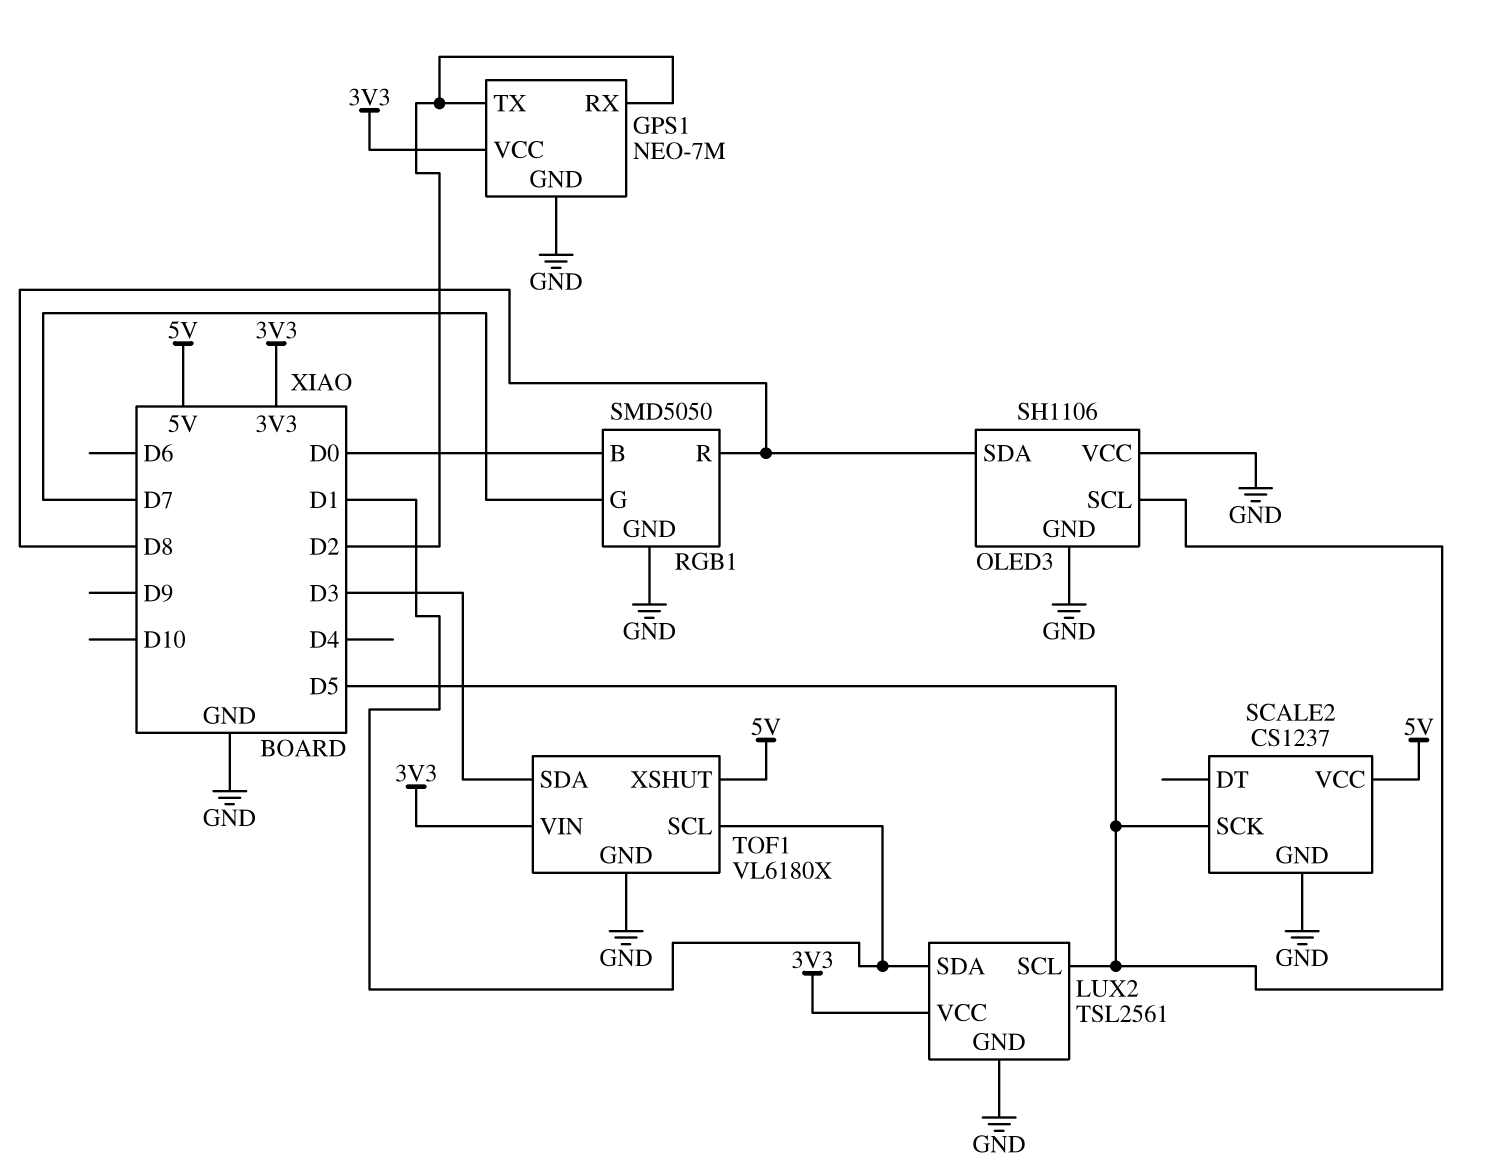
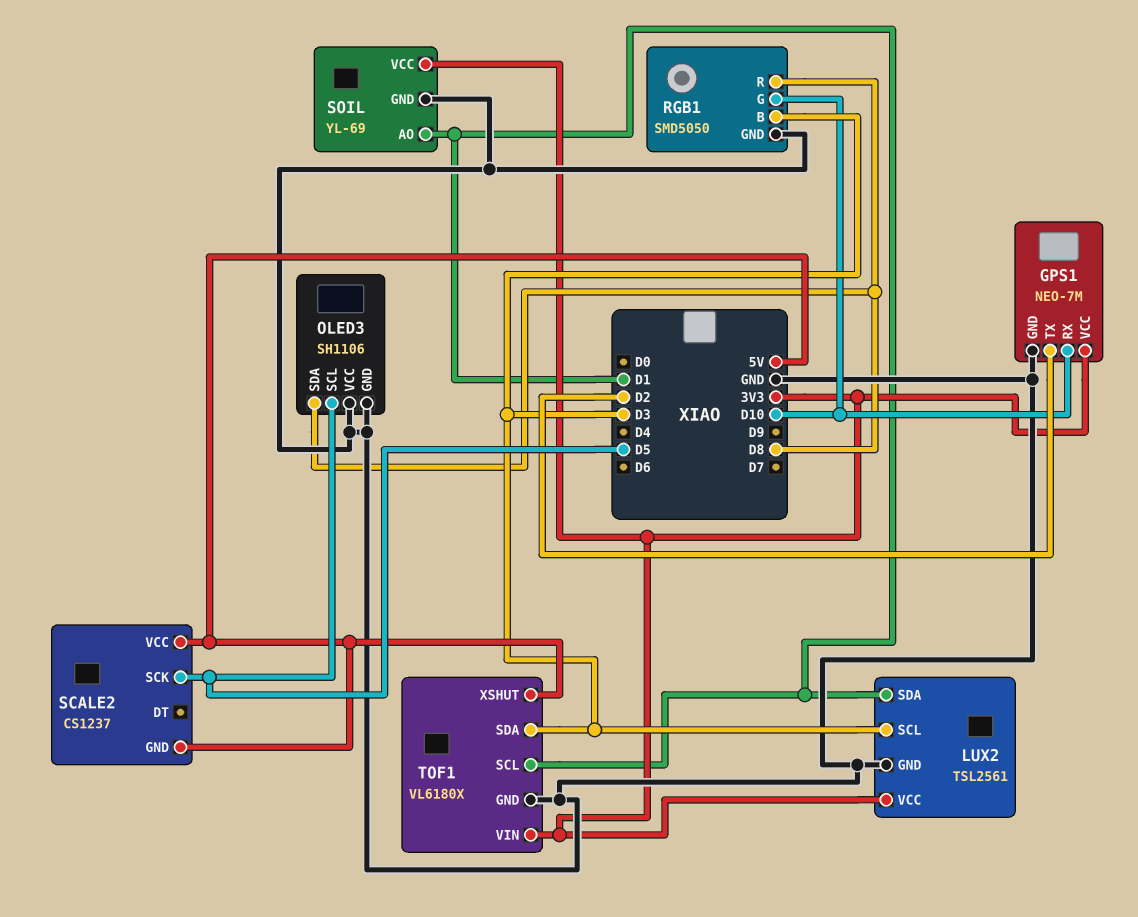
GPS1 pin RX: D2 -> D10
LUX2 pin SCL: D5 -> D3
RGB1 pin B: D0 -> D3
RGB1 pin G: D7 -> D10
SCALE2 pin GND: GND -> 5V
SOIL: none -> YL-69
SOIL pin AO: none -> D1
SOIL pin GND: none -> GND
SOIL pin VCC: none -> 3V3

